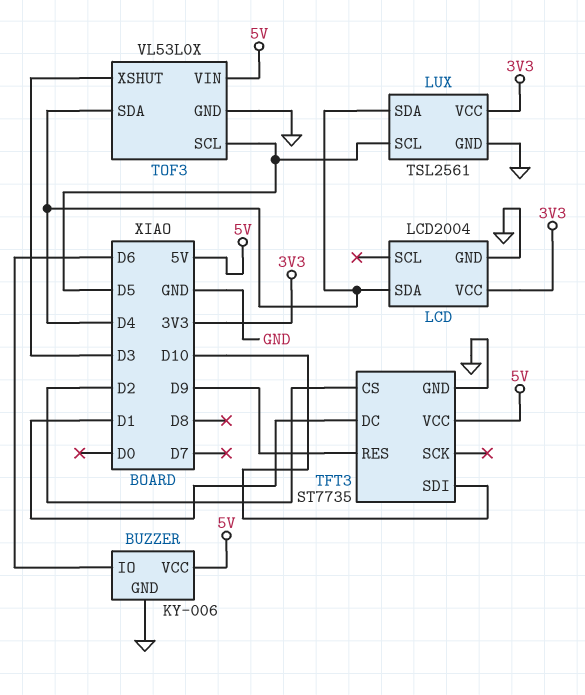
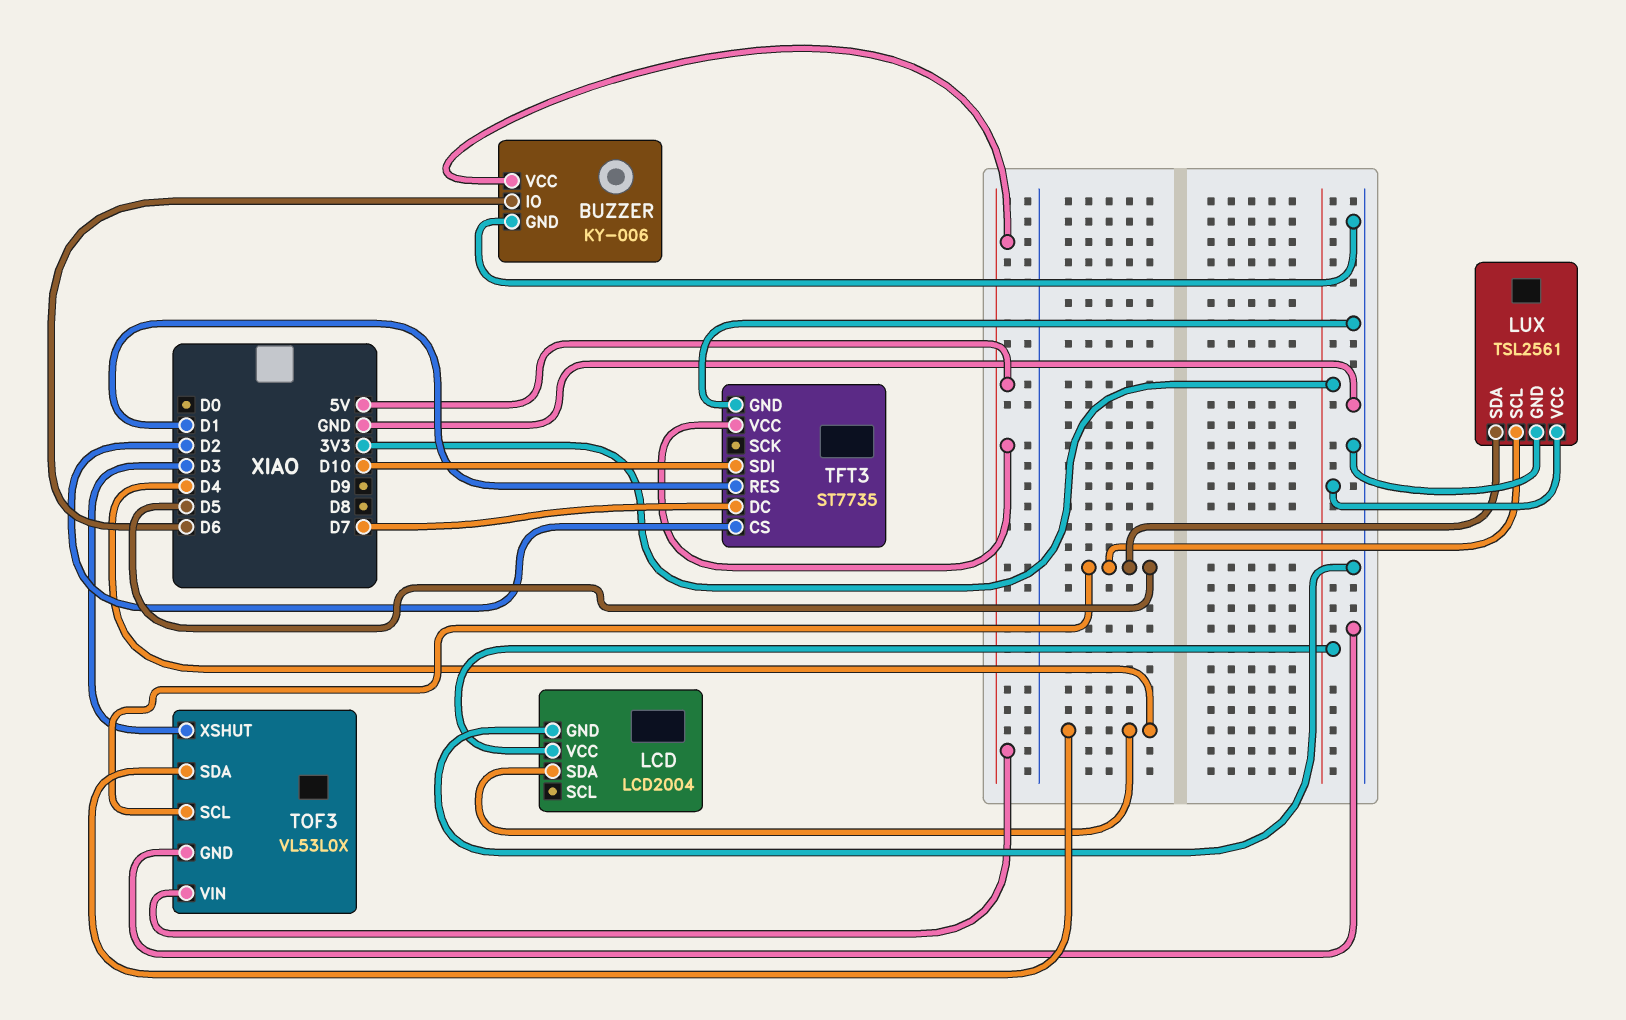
LUX pin SDA: D4 -> D5
TFT3 pin DC: D1 -> D7
TFT3 pin RES: D9 -> D1

